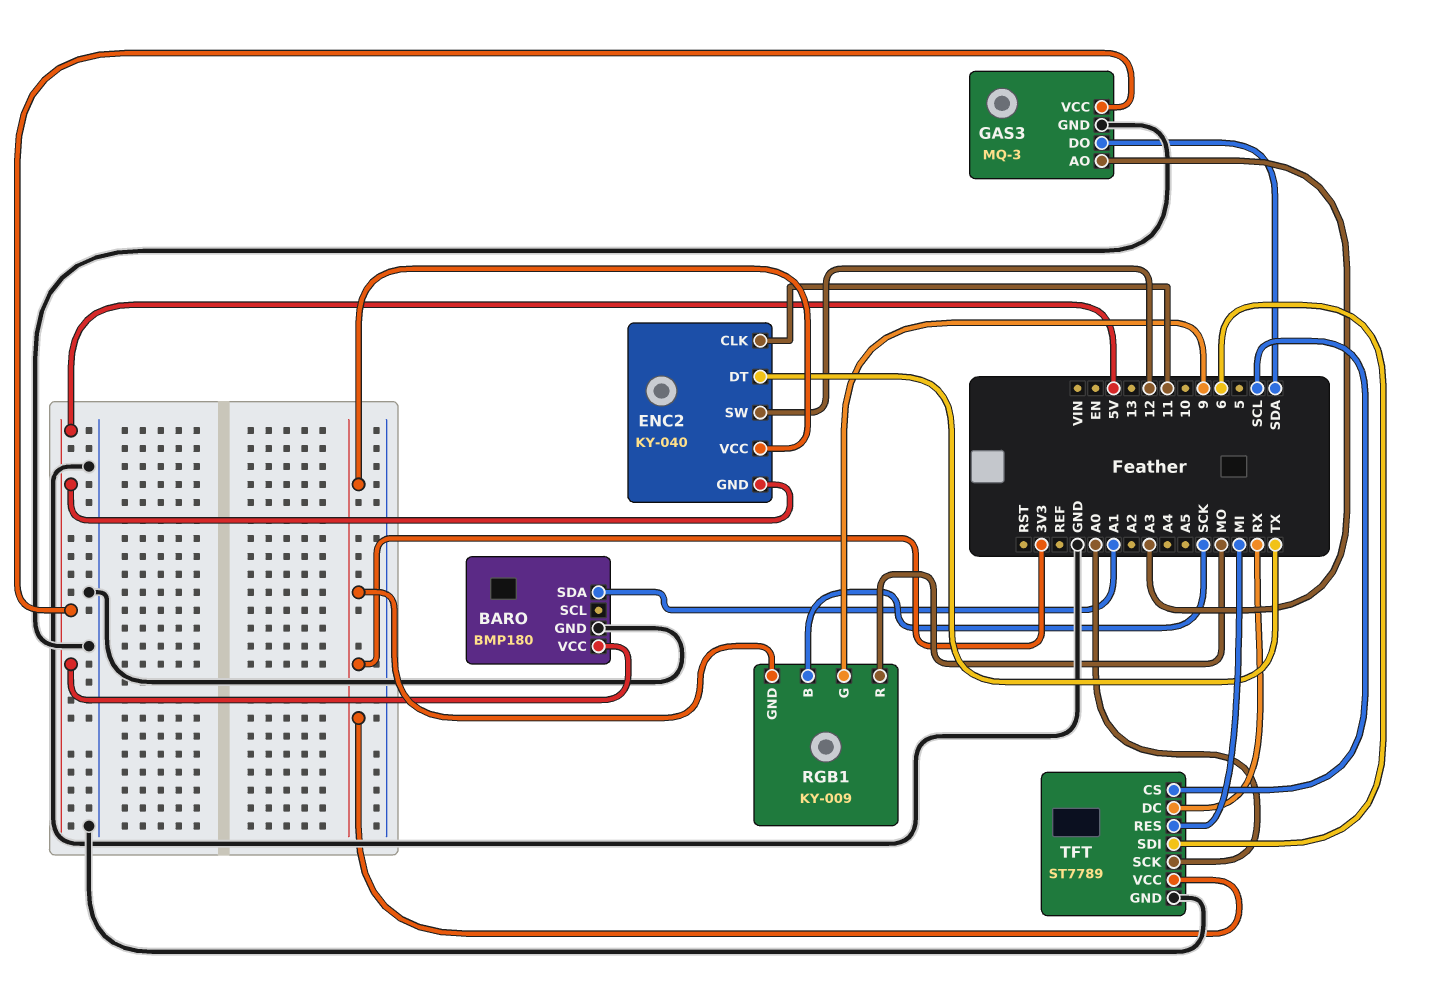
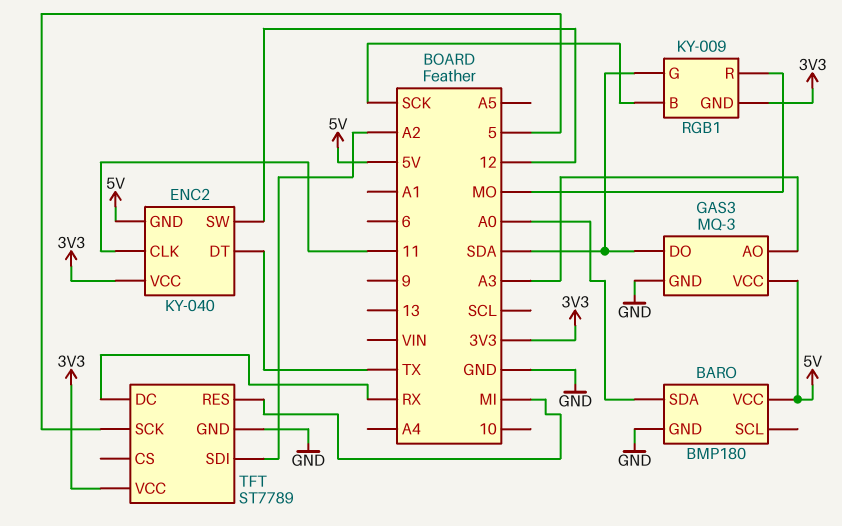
BARO pin SDA: A1 -> A0
RGB1 pin G: 9 -> SDA
TFT pin CS: SCL -> none
TFT pin SCK: A0 -> 5
TFT pin SDI: 6 -> A2

